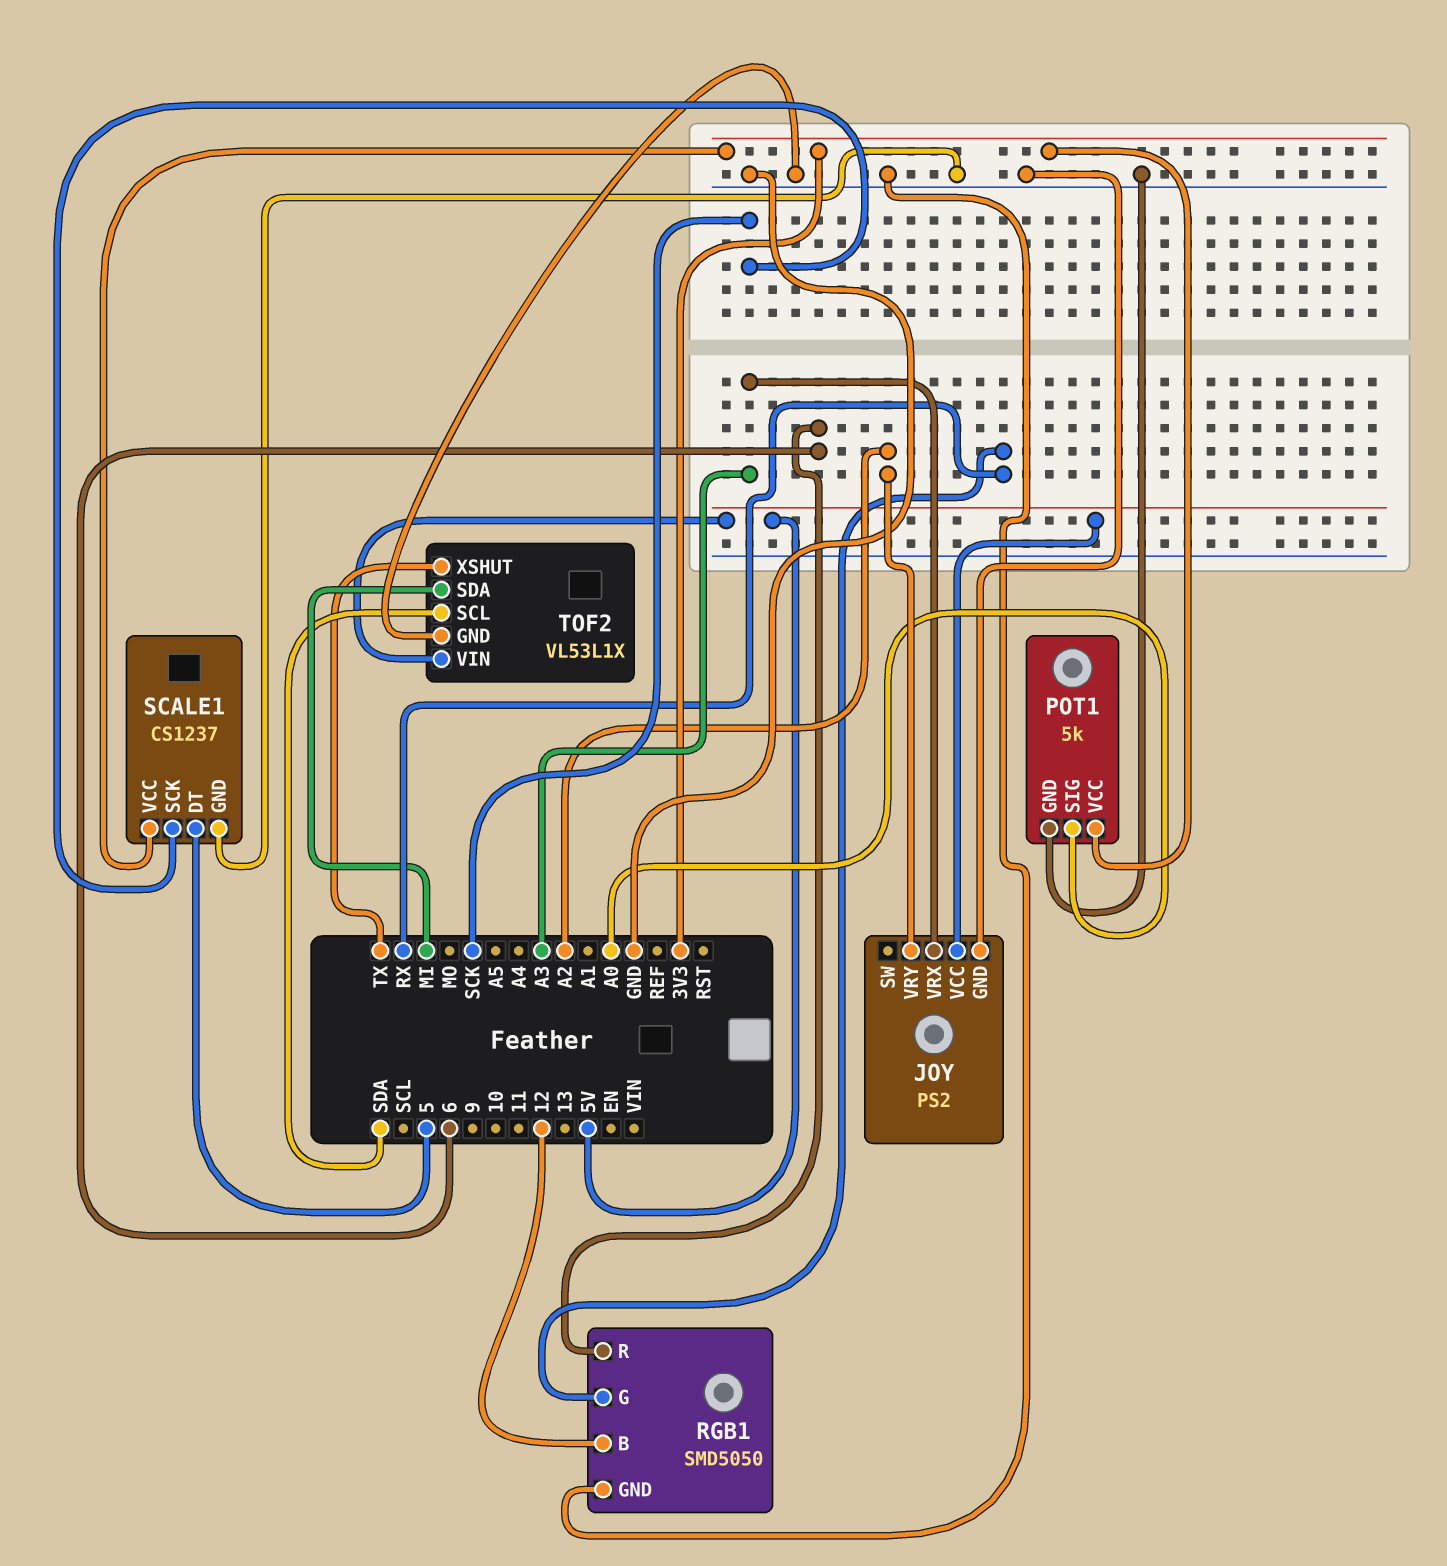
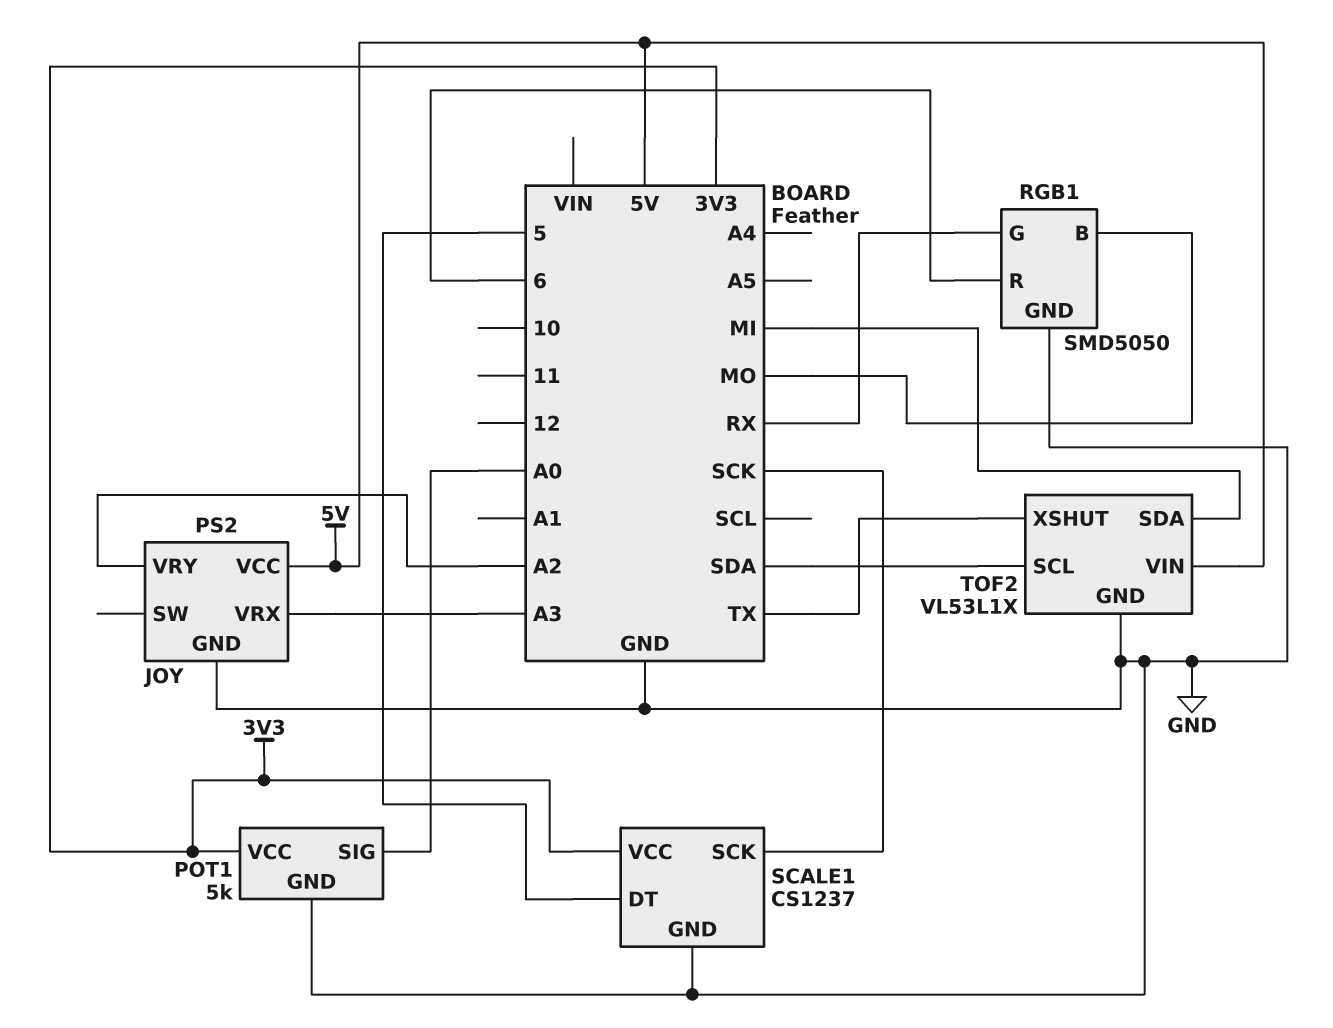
RGB1 pin B: 12 -> MO

